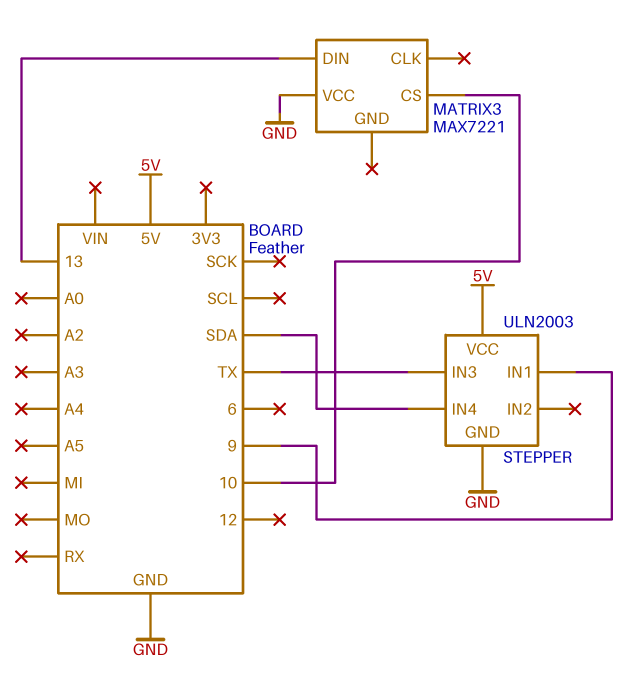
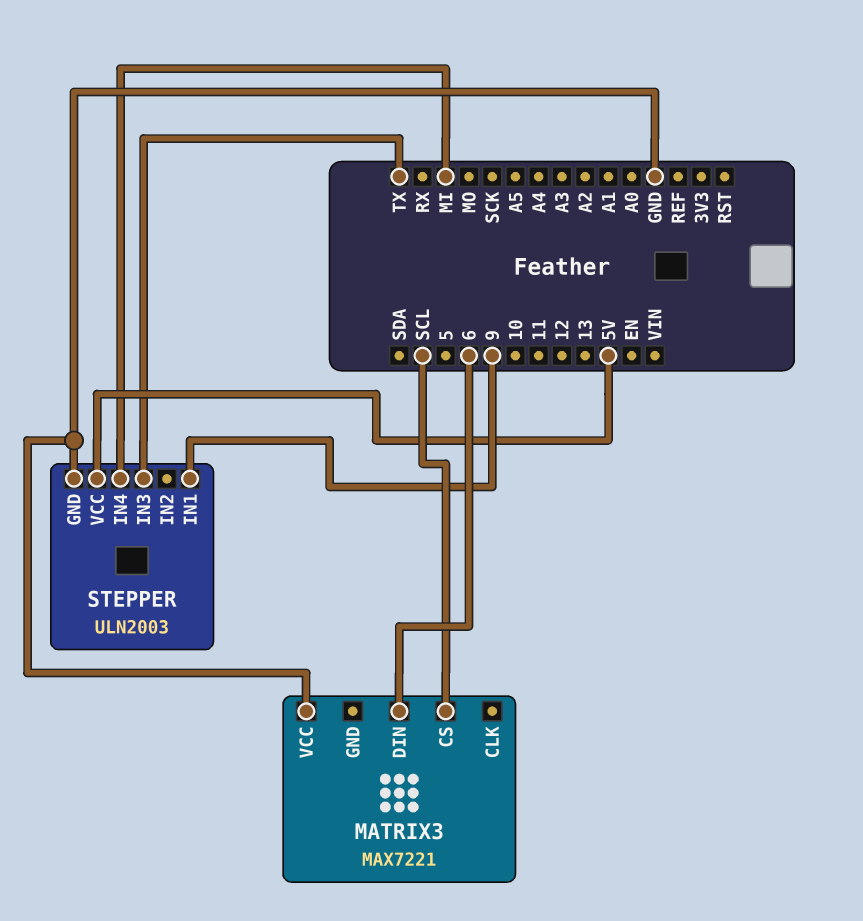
MATRIX3 pin CS: 10 -> SCL
MATRIX3 pin DIN: 13 -> 6
STEPPER pin IN4: SDA -> MI

